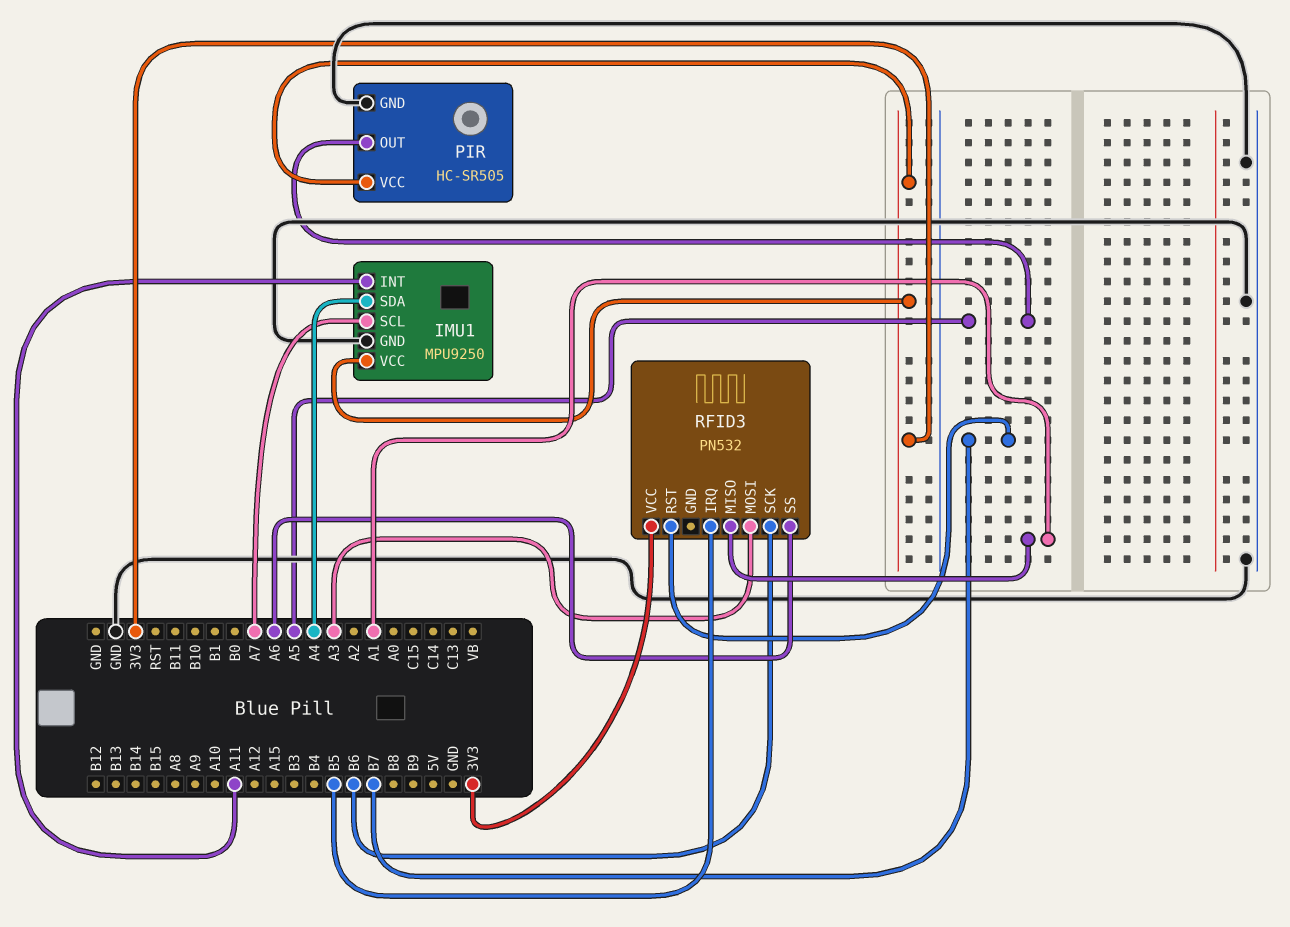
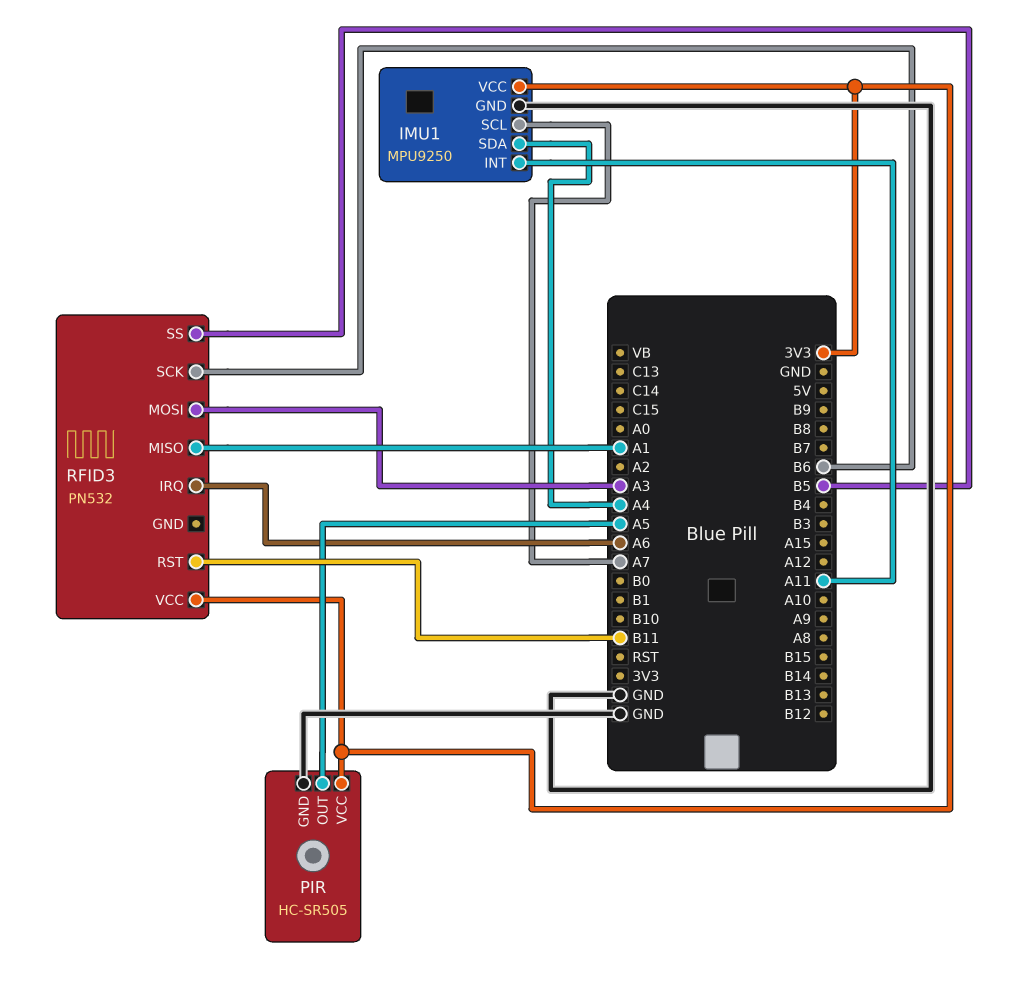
RFID3 pin IRQ: B5 -> A6
RFID3 pin RST: B7 -> B11
RFID3 pin SS: A6 -> B5

